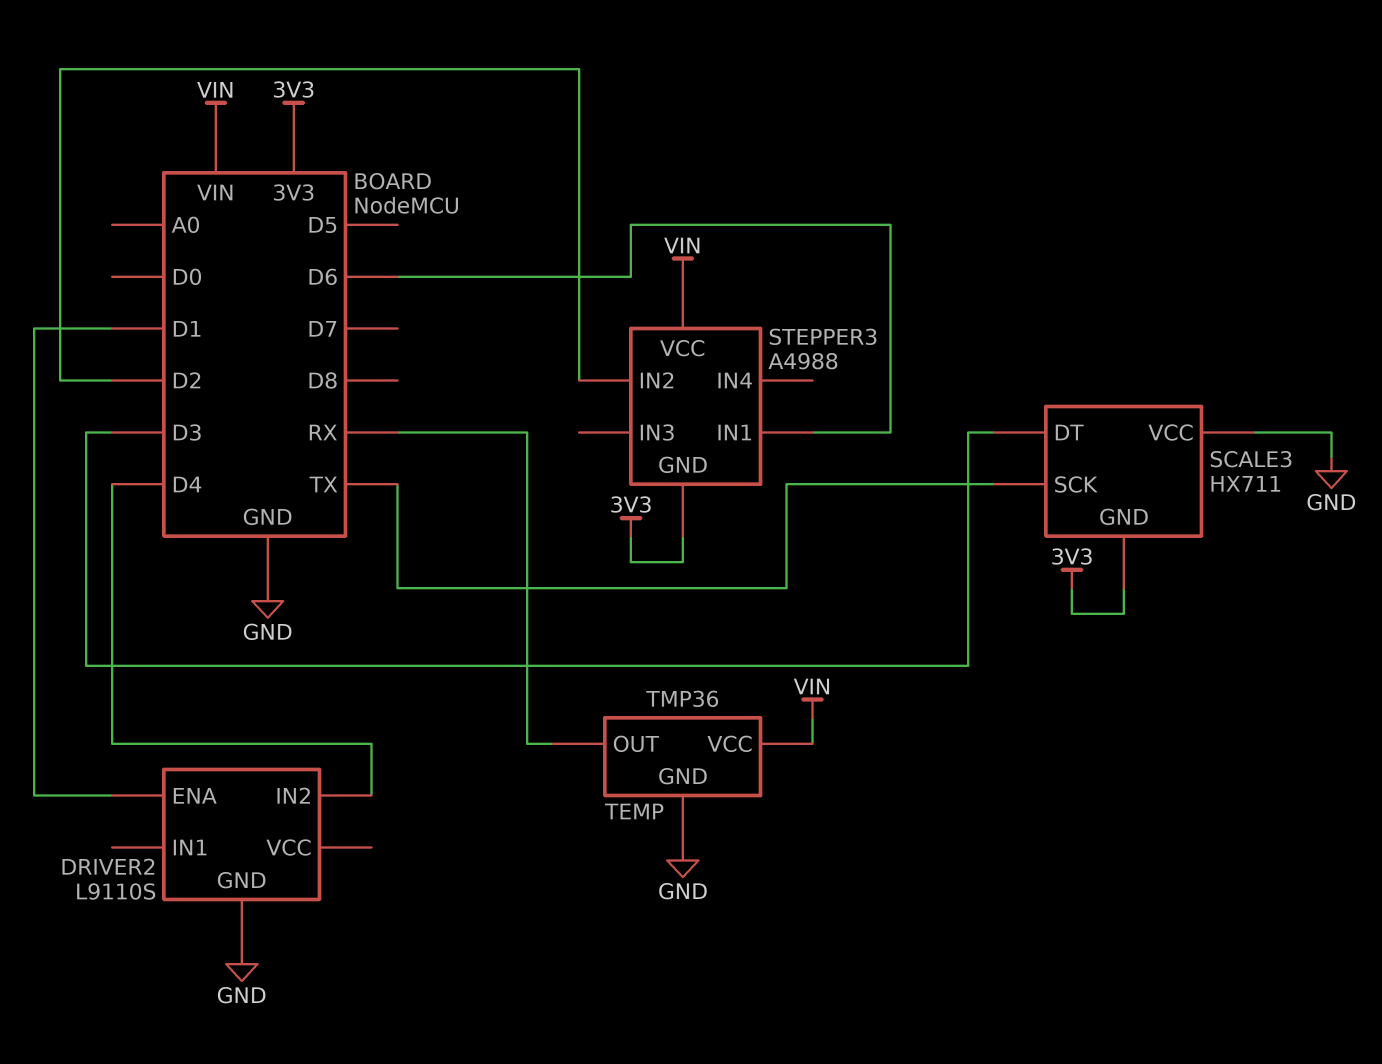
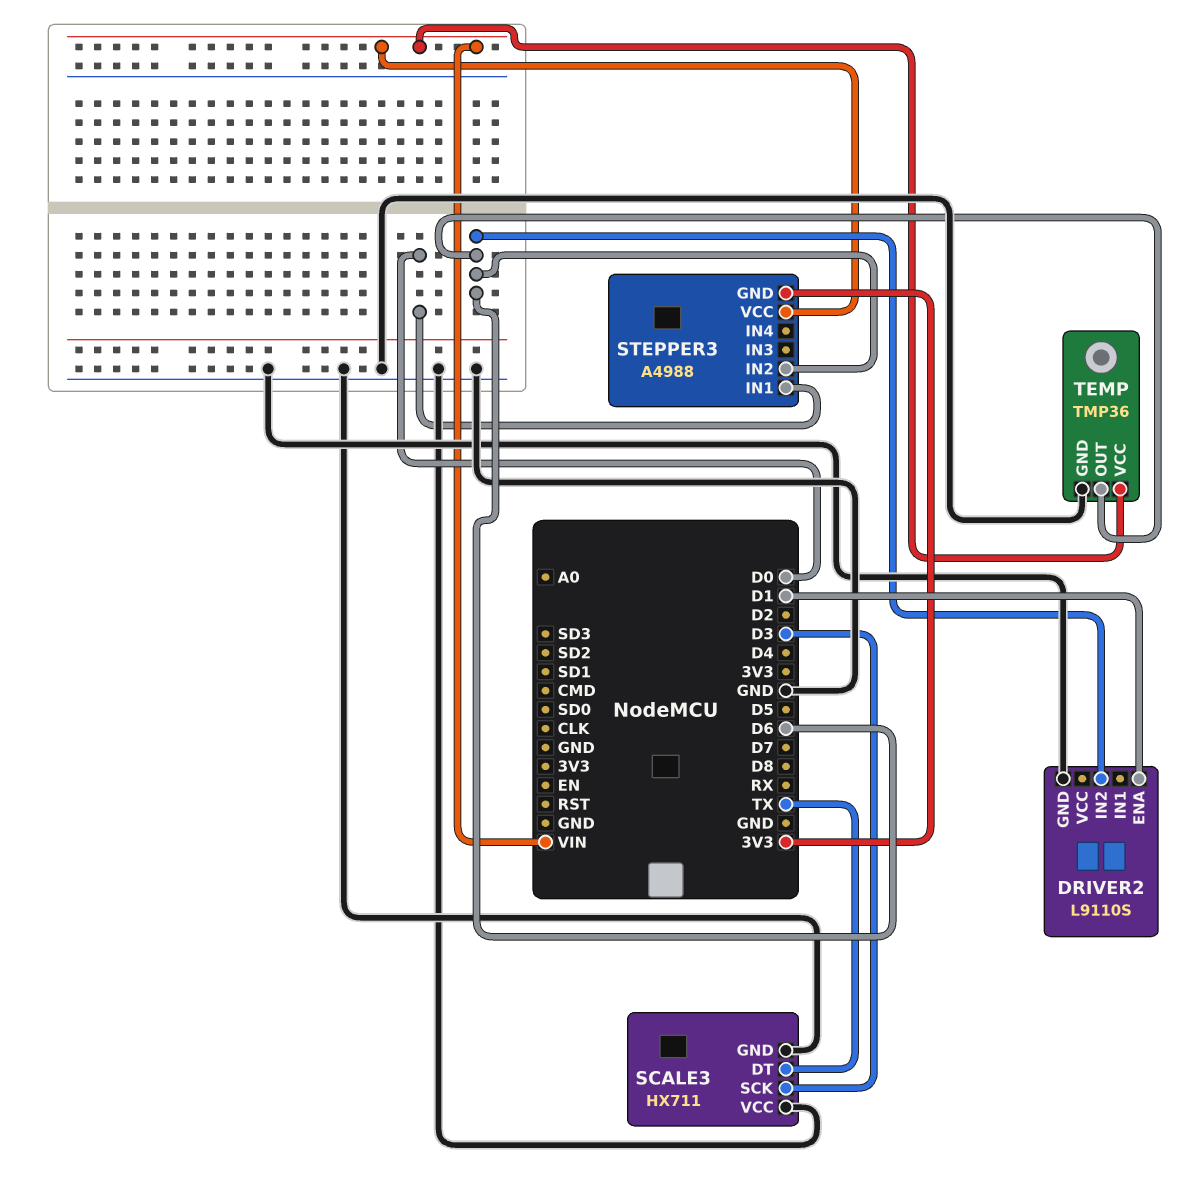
DRIVER2 pin IN2: D4 -> D6
SCALE3 pin DT: D3 -> TX
SCALE3 pin GND: 3V3 -> GND
SCALE3 pin SCK: TX -> D3
STEPPER3 pin IN1: D6 -> D0
STEPPER3 pin IN2: D2 -> D6
TEMP pin OUT: RX -> D6

